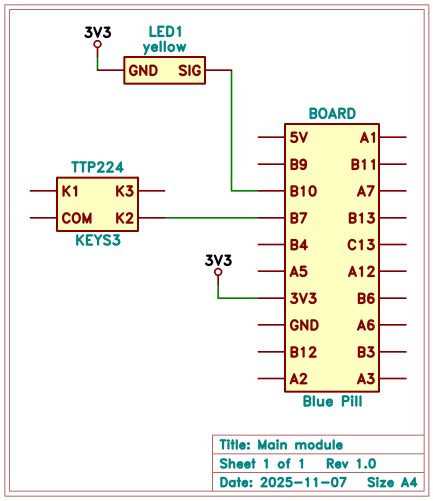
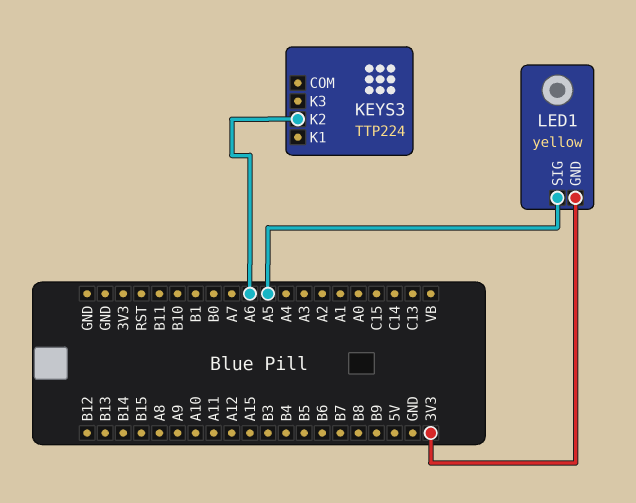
KEYS3 pin K2: B7 -> A6
LED1 pin SIG: B10 -> A5

